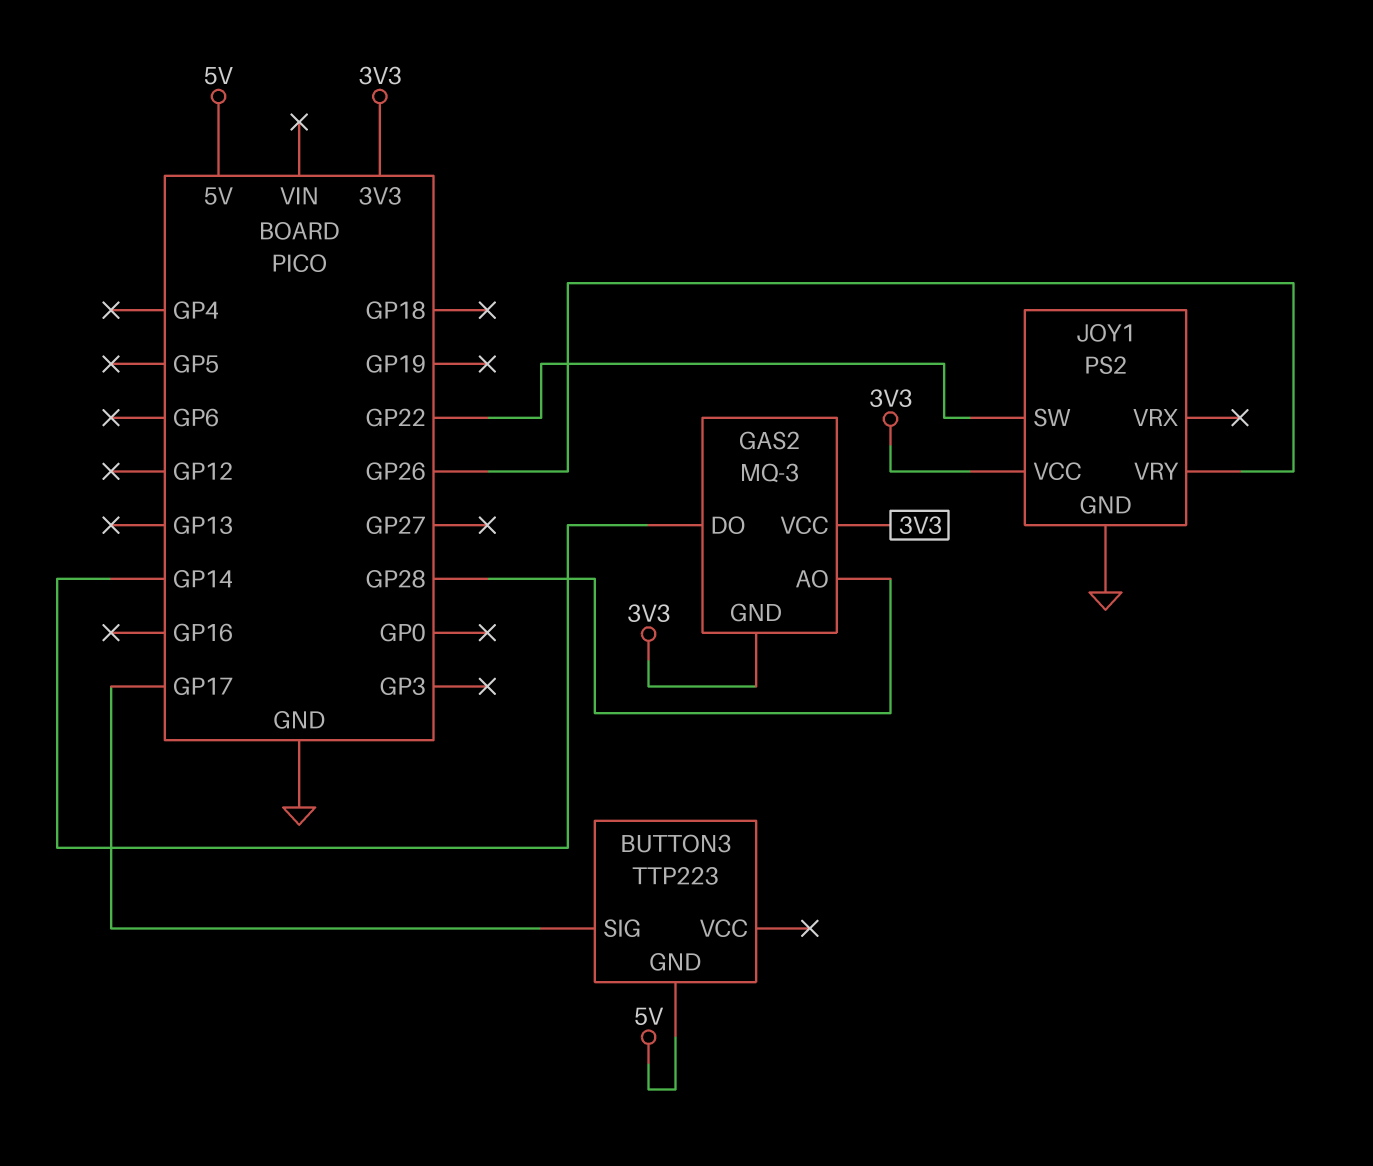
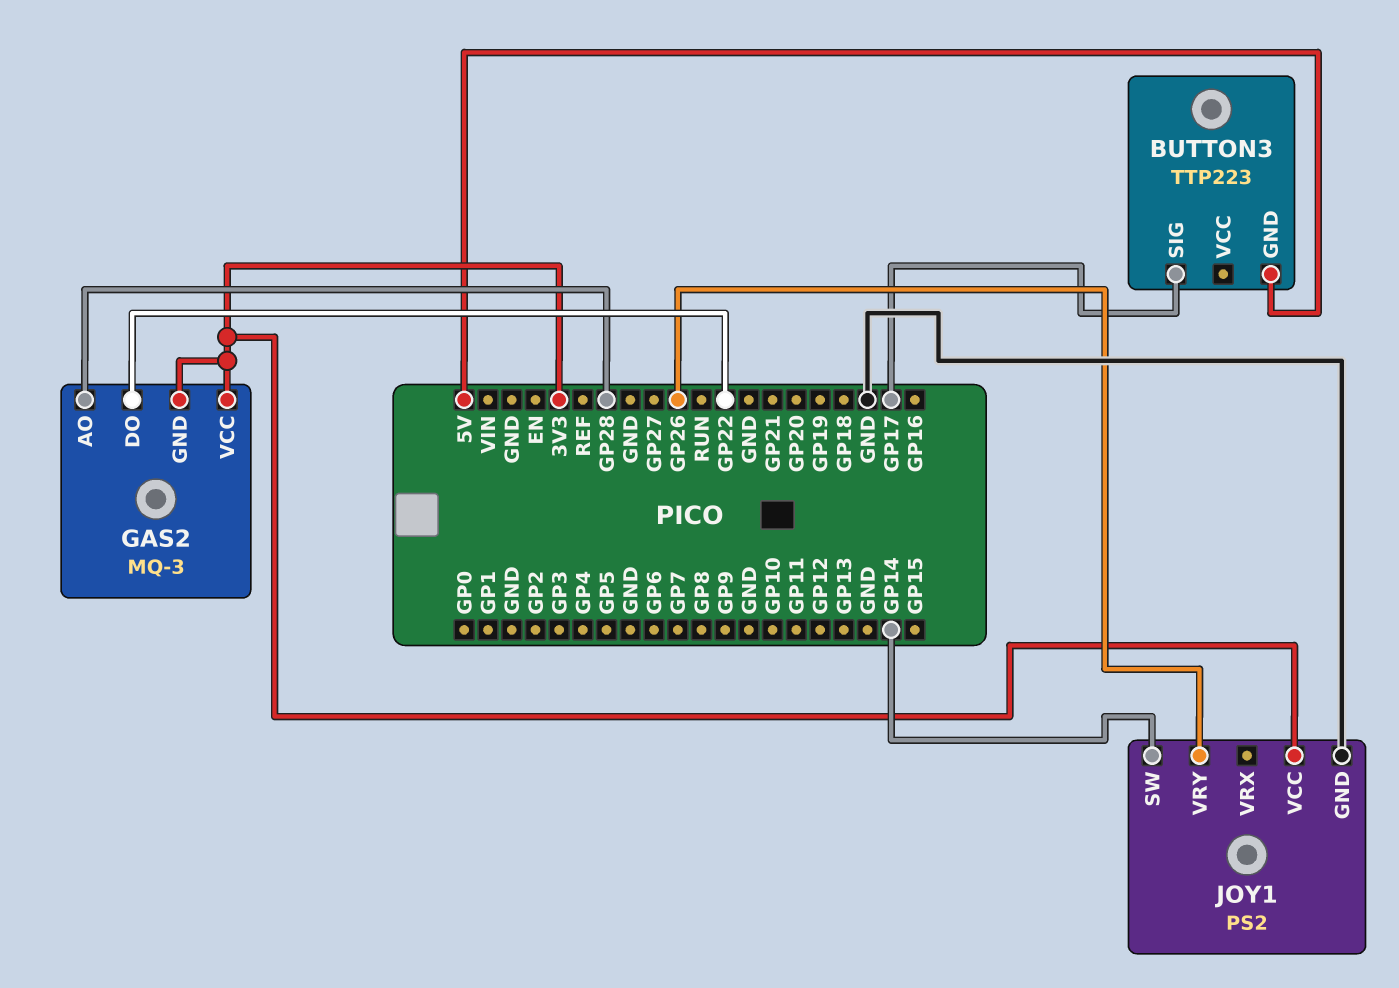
GAS2 pin DO: GP14 -> GP22
JOY1 pin SW: GP22 -> GP14

